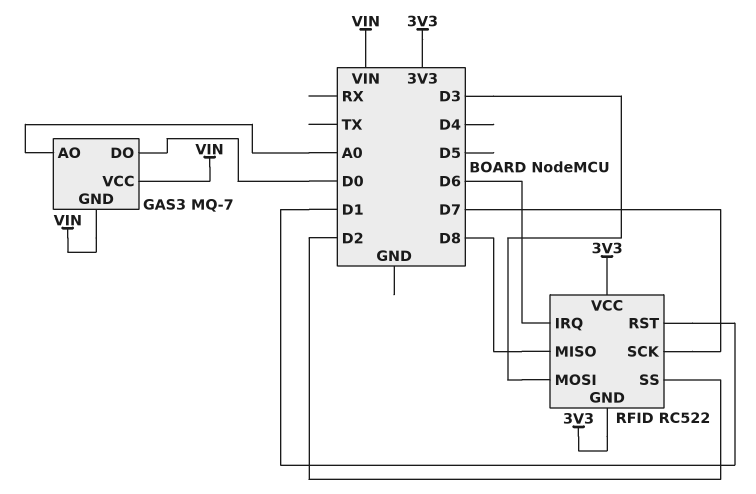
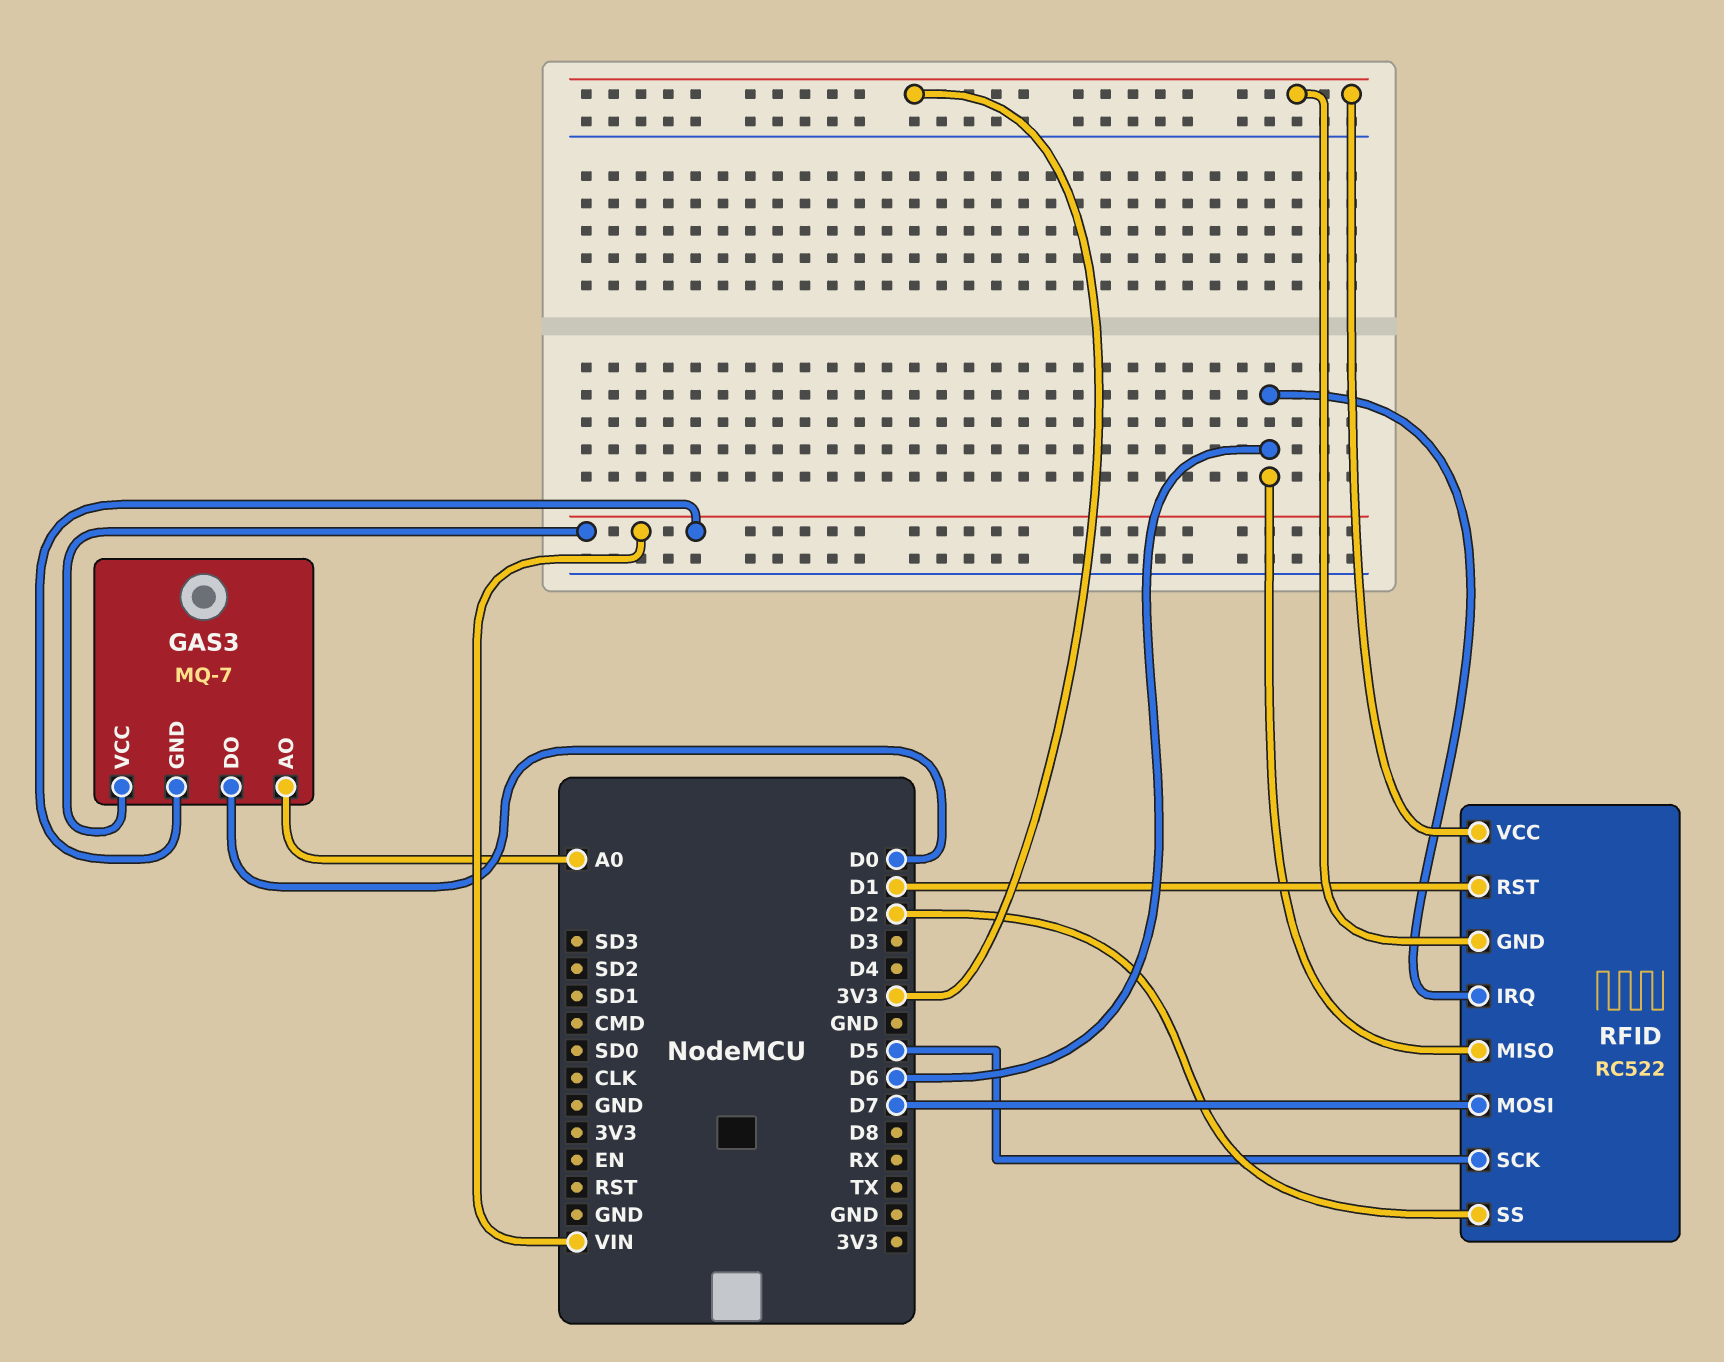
RFID pin MISO: D8 -> D6
RFID pin MOSI: D3 -> D7
RFID pin SCK: D7 -> D5

